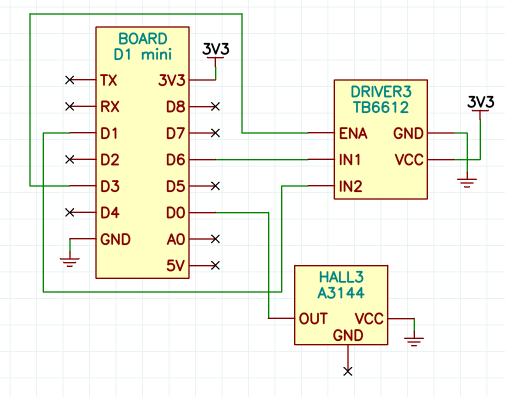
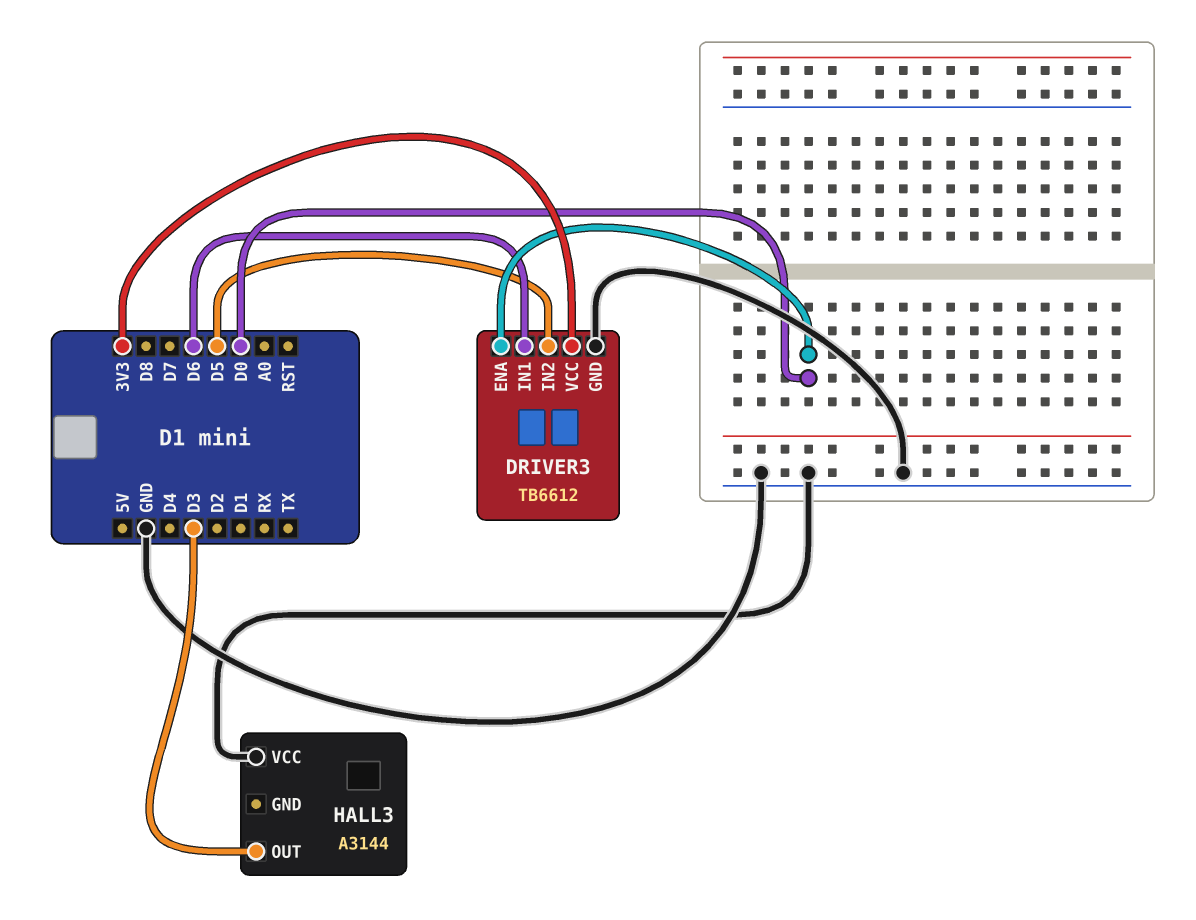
DRIVER3 pin ENA: D3 -> D0
DRIVER3 pin IN2: D1 -> D5
HALL3 pin OUT: D0 -> D3

